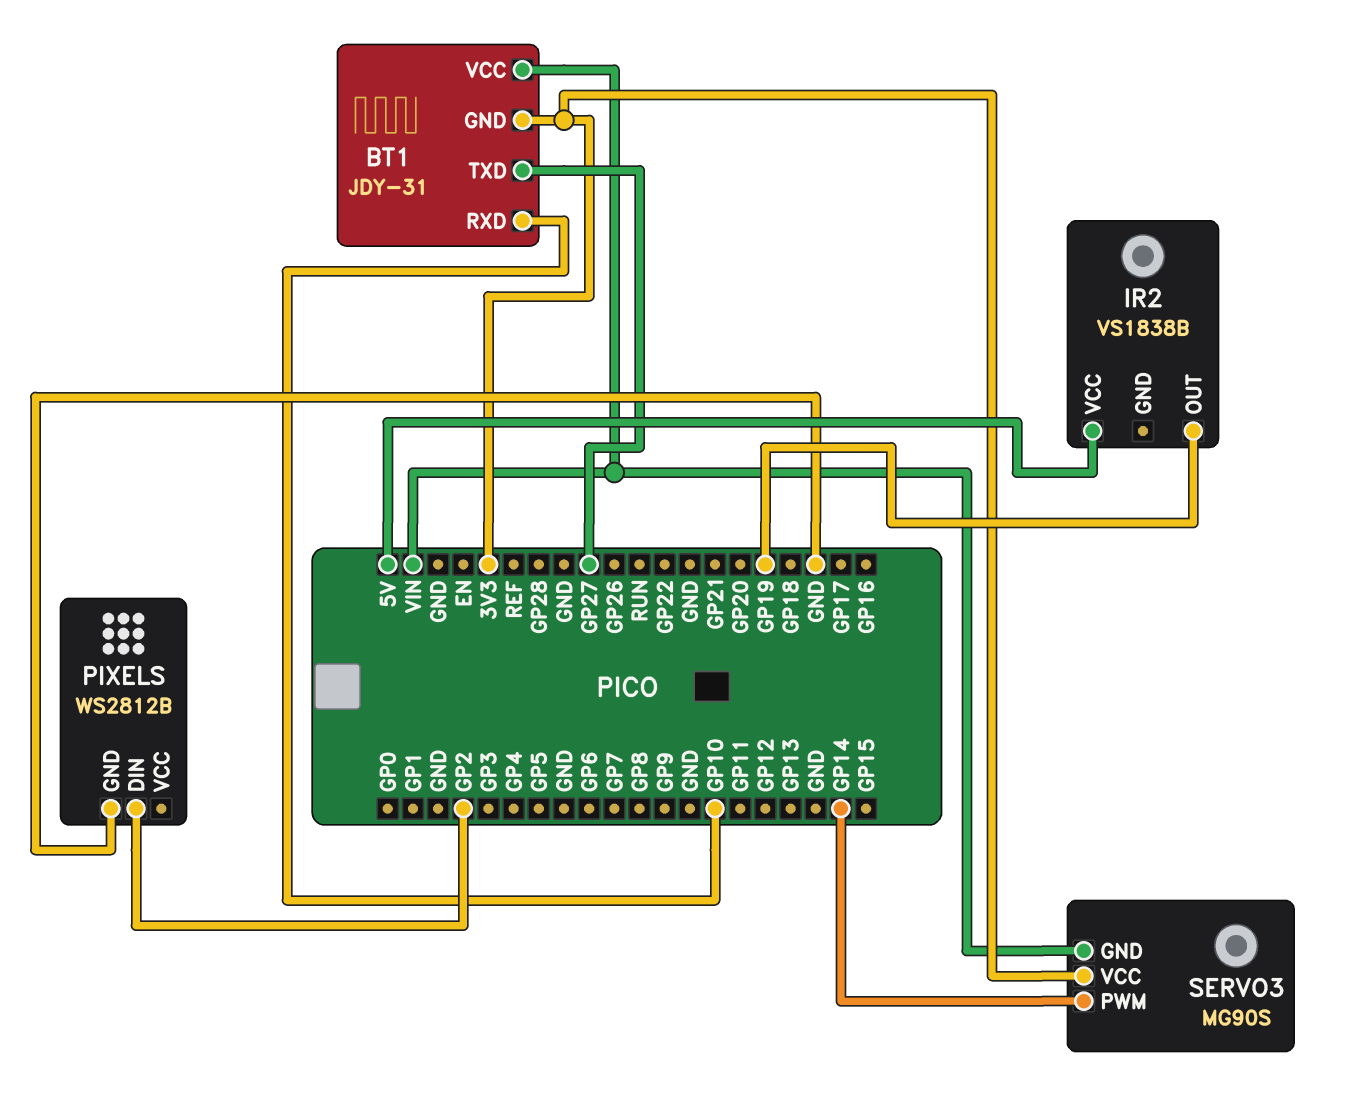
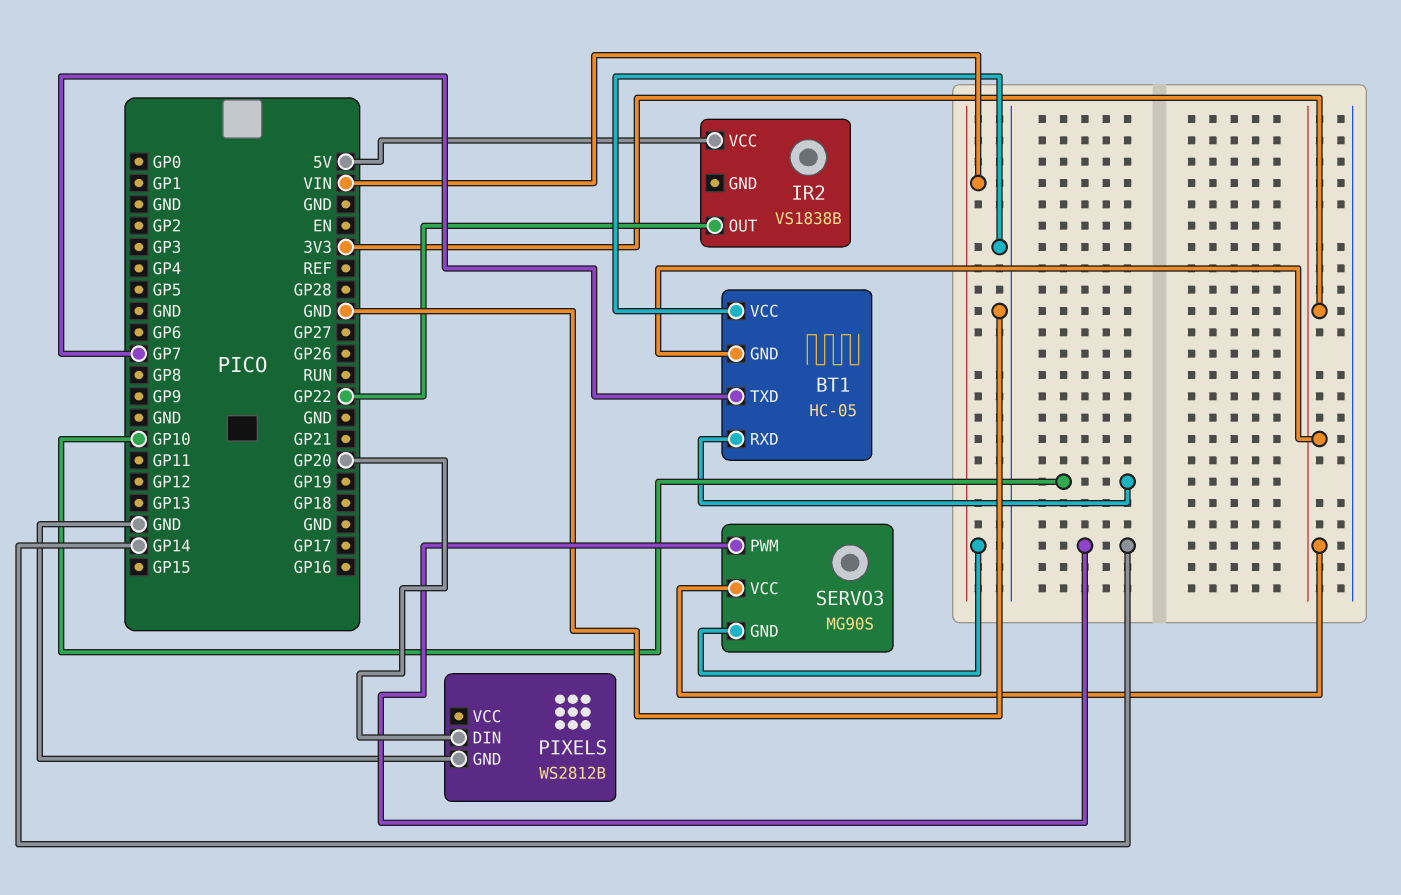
BT1: JDY-31 -> HC-05
BT1 pin TXD: GP27 -> GP7
BT1 pin VCC: VIN -> GND
IR2 pin OUT: GP19 -> GP22
PIXELS pin DIN: GP2 -> GP20

